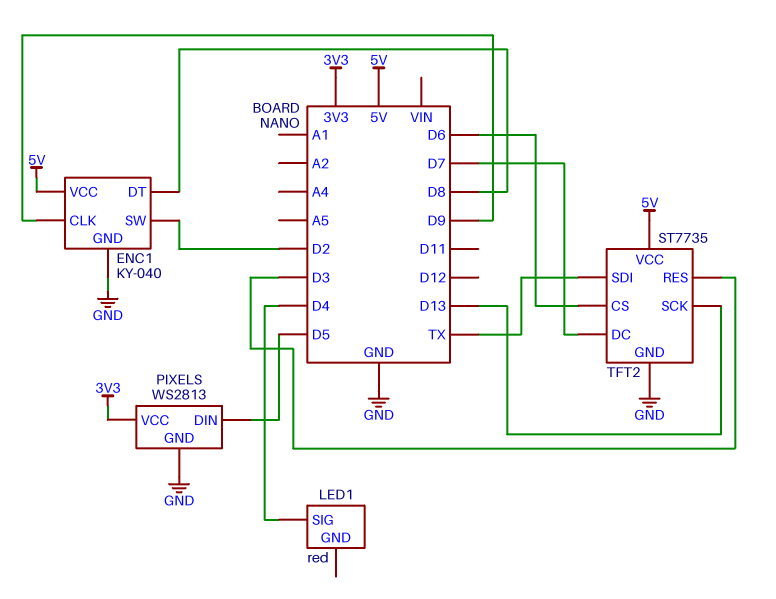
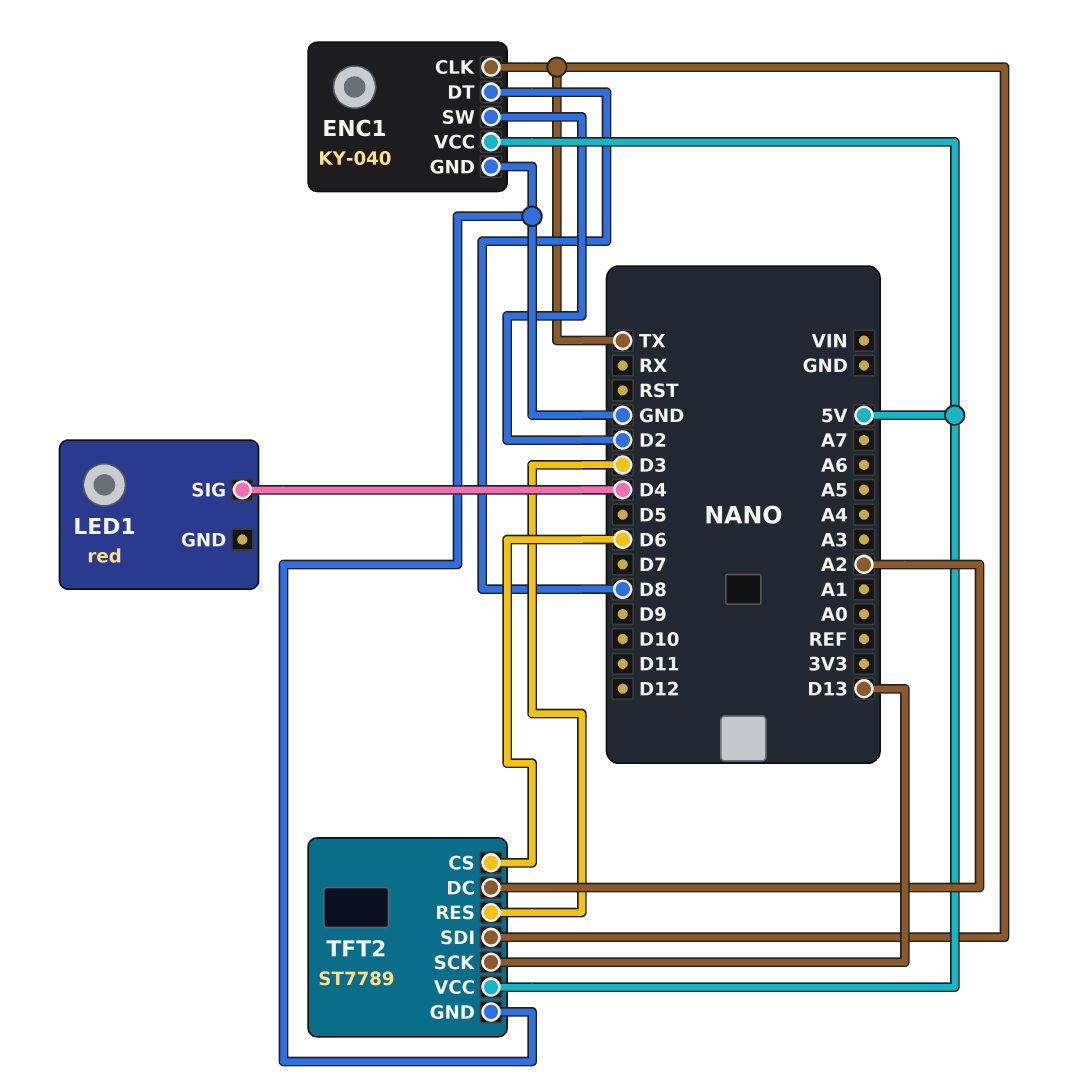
ENC1 pin CLK: D9 -> TX
PIXELS: WS2813 -> none
PIXELS pin DIN: D5 -> none
PIXELS pin GND: GND -> none
PIXELS pin VCC: 3V3 -> none
TFT2: ST7735 -> ST7789
TFT2 pin DC: D7 -> A2

